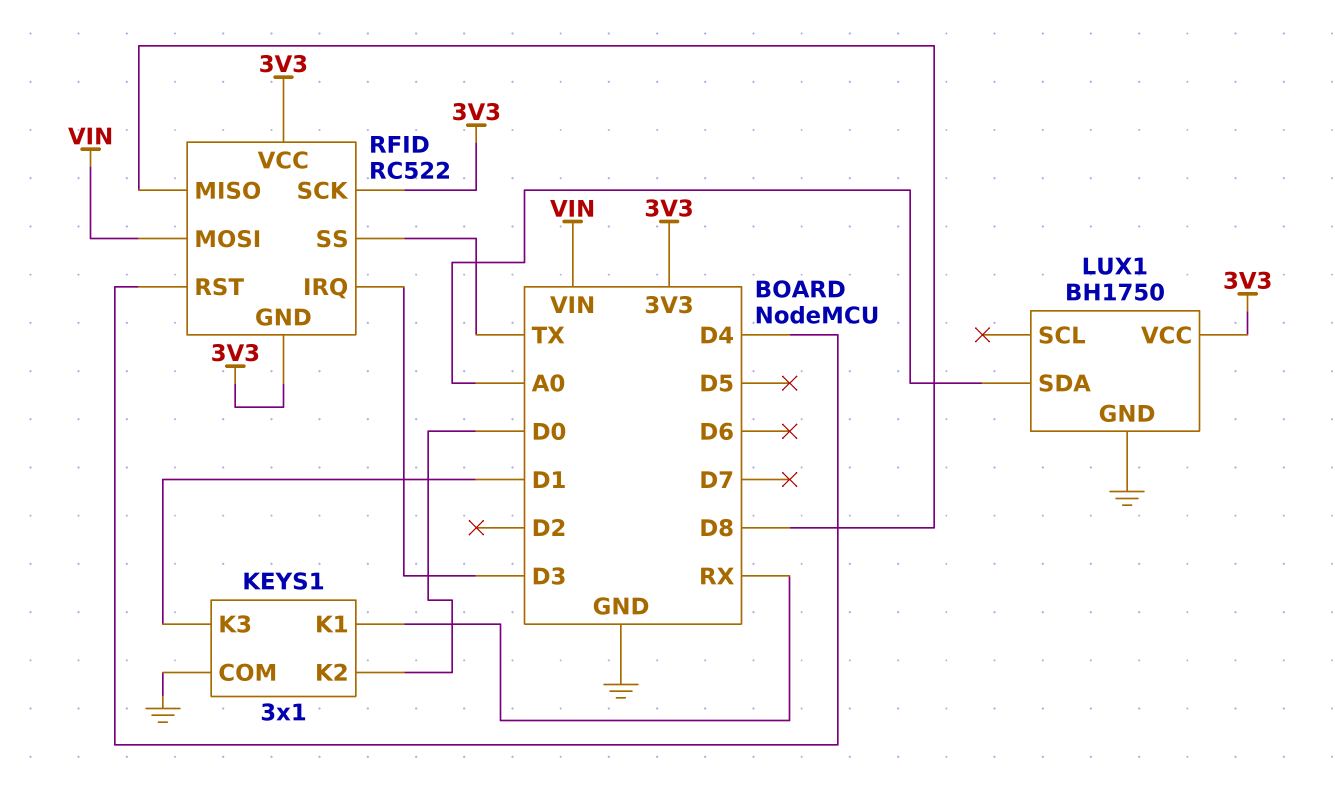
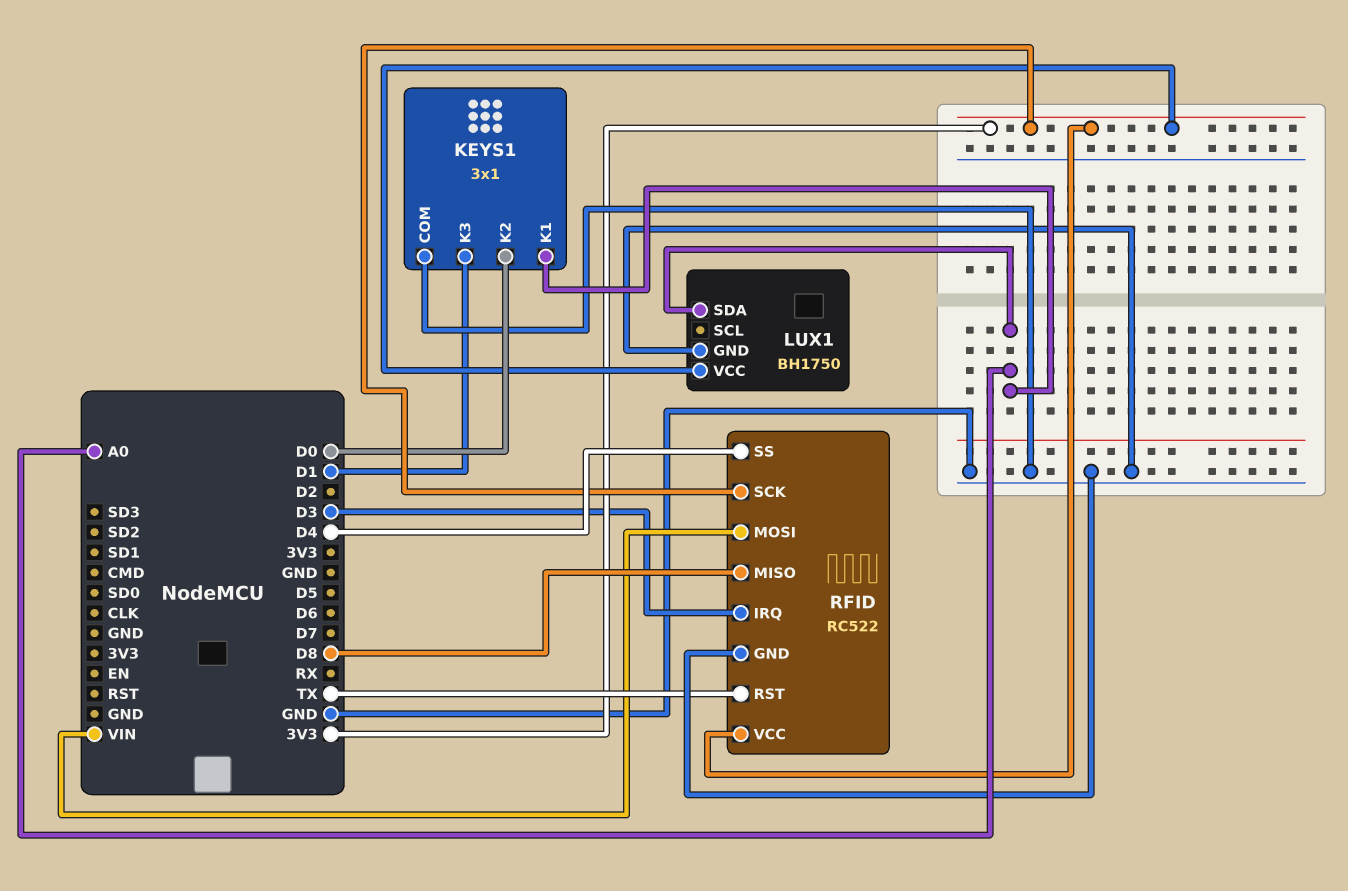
KEYS1 pin K1: RX -> A0
RFID pin GND: 3V3 -> GND
RFID pin RST: D4 -> TX
RFID pin SS: TX -> D4

